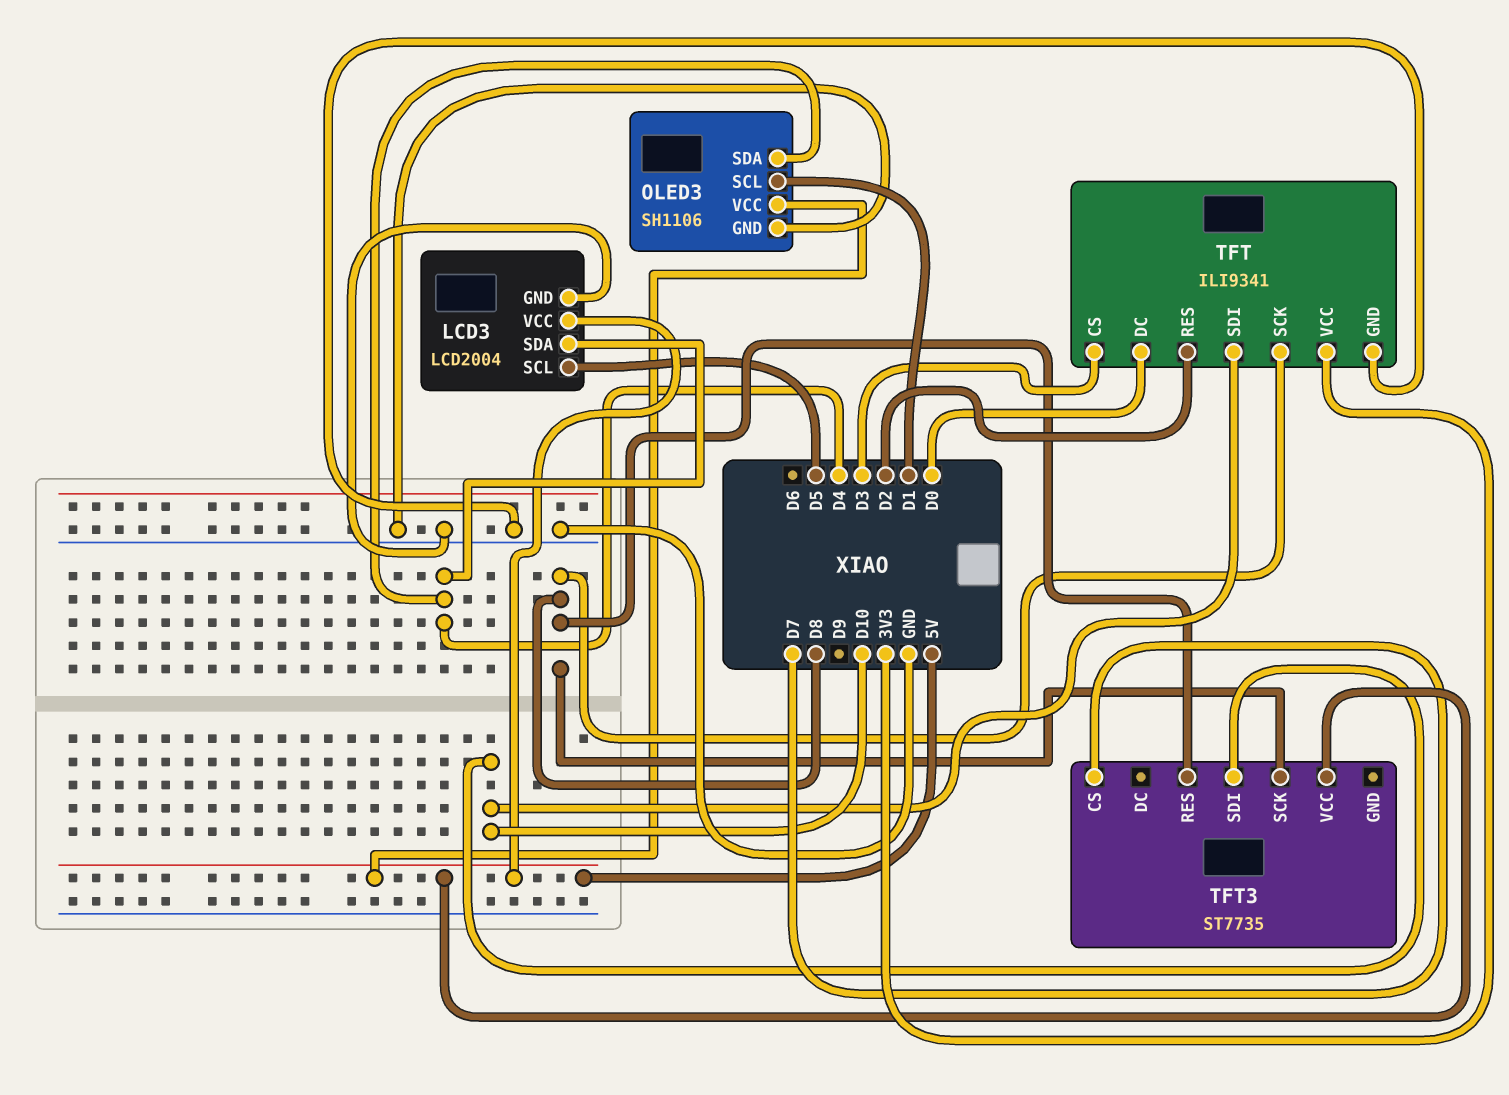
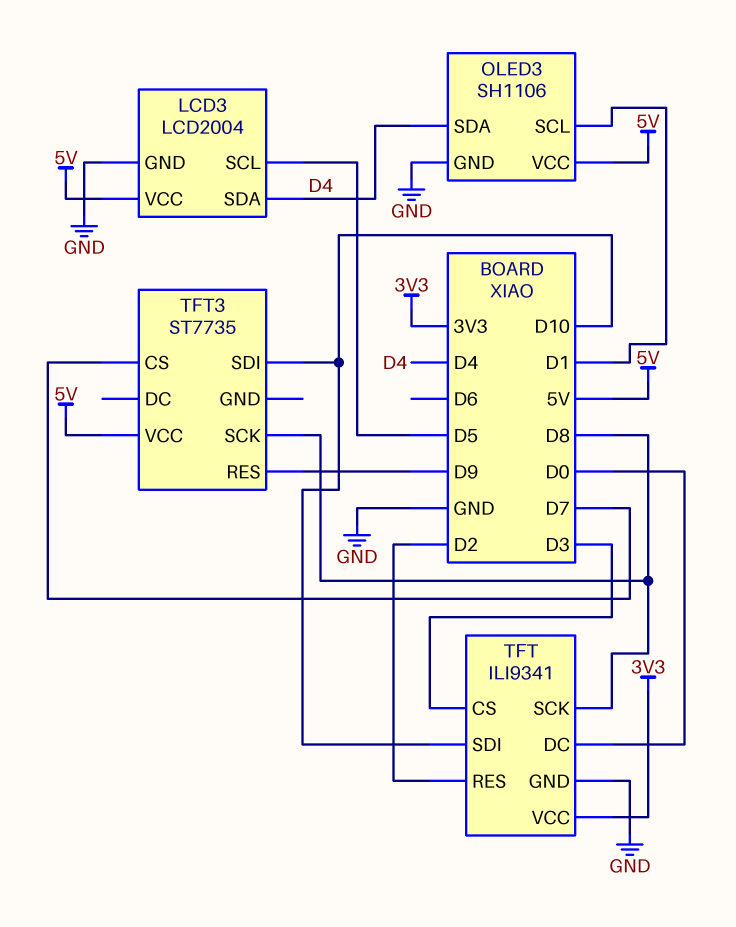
TFT3 pin RES: D8 -> D9

